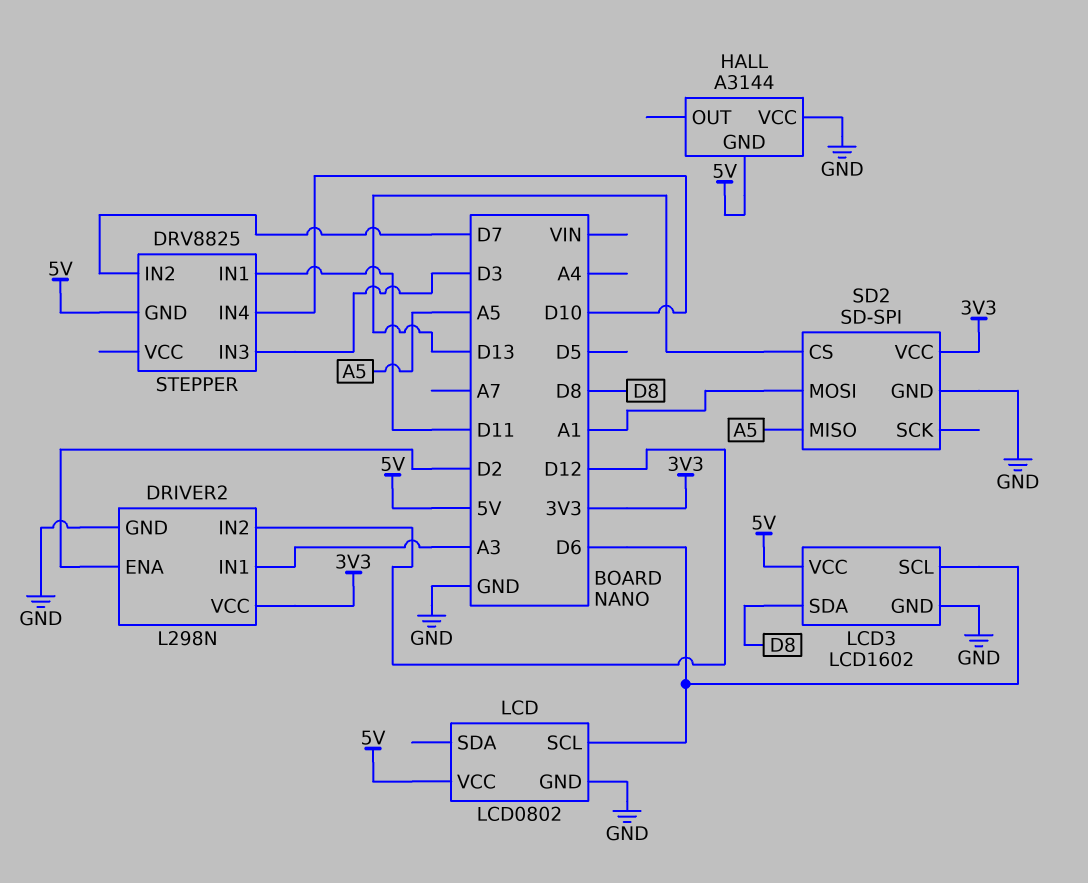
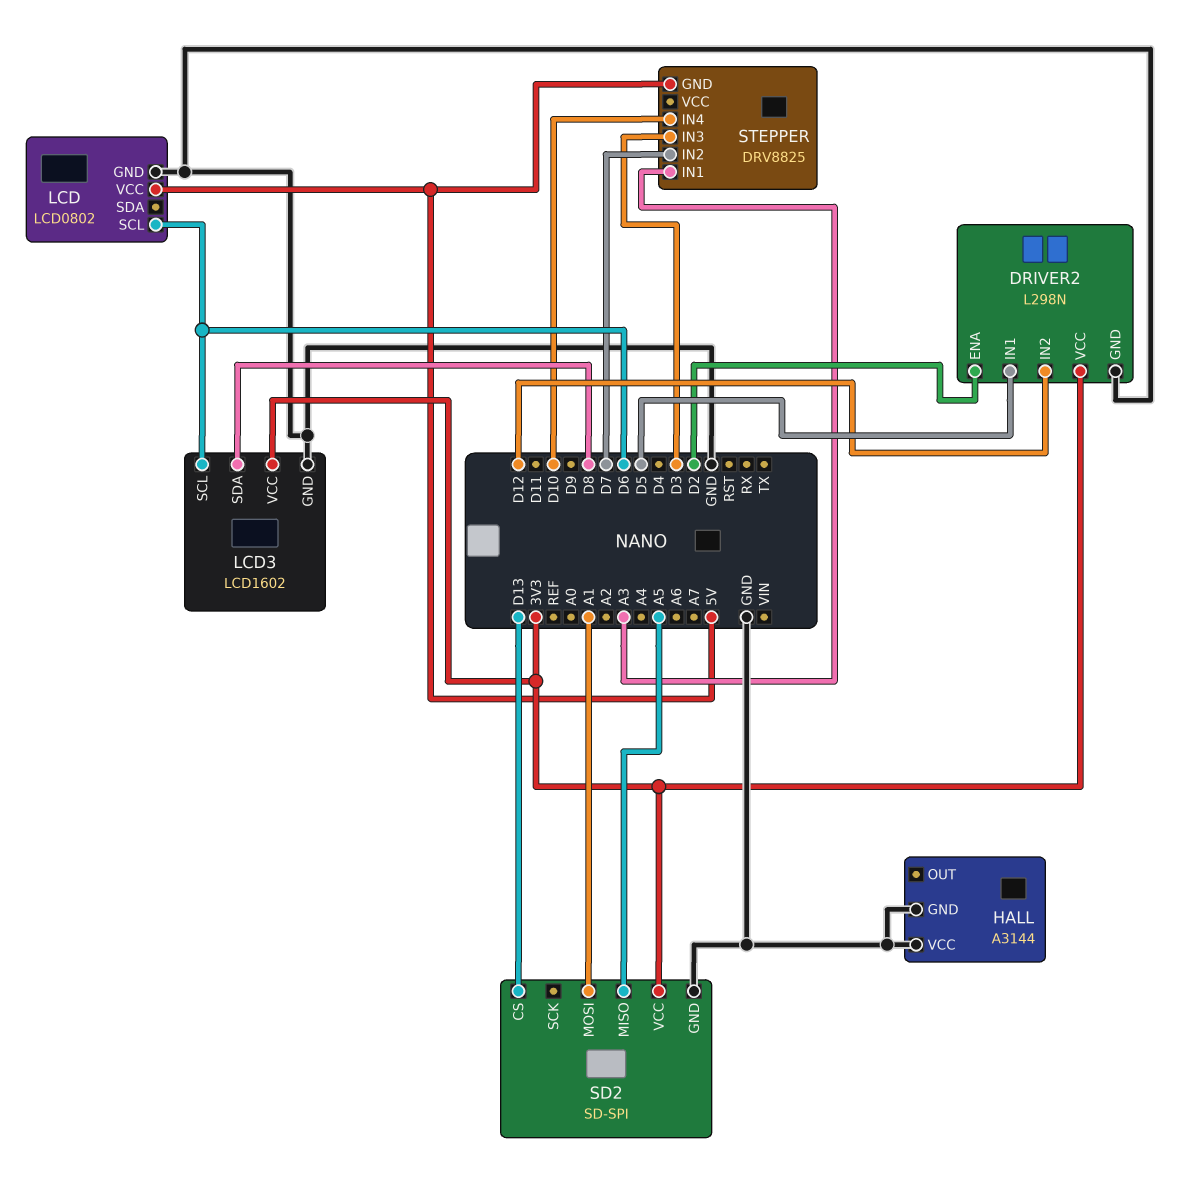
DRIVER2 pin IN1: A3 -> D5
HALL pin GND: 5V -> GND
LCD3 pin VCC: 5V -> 3V3
STEPPER pin IN1: D11 -> A3

